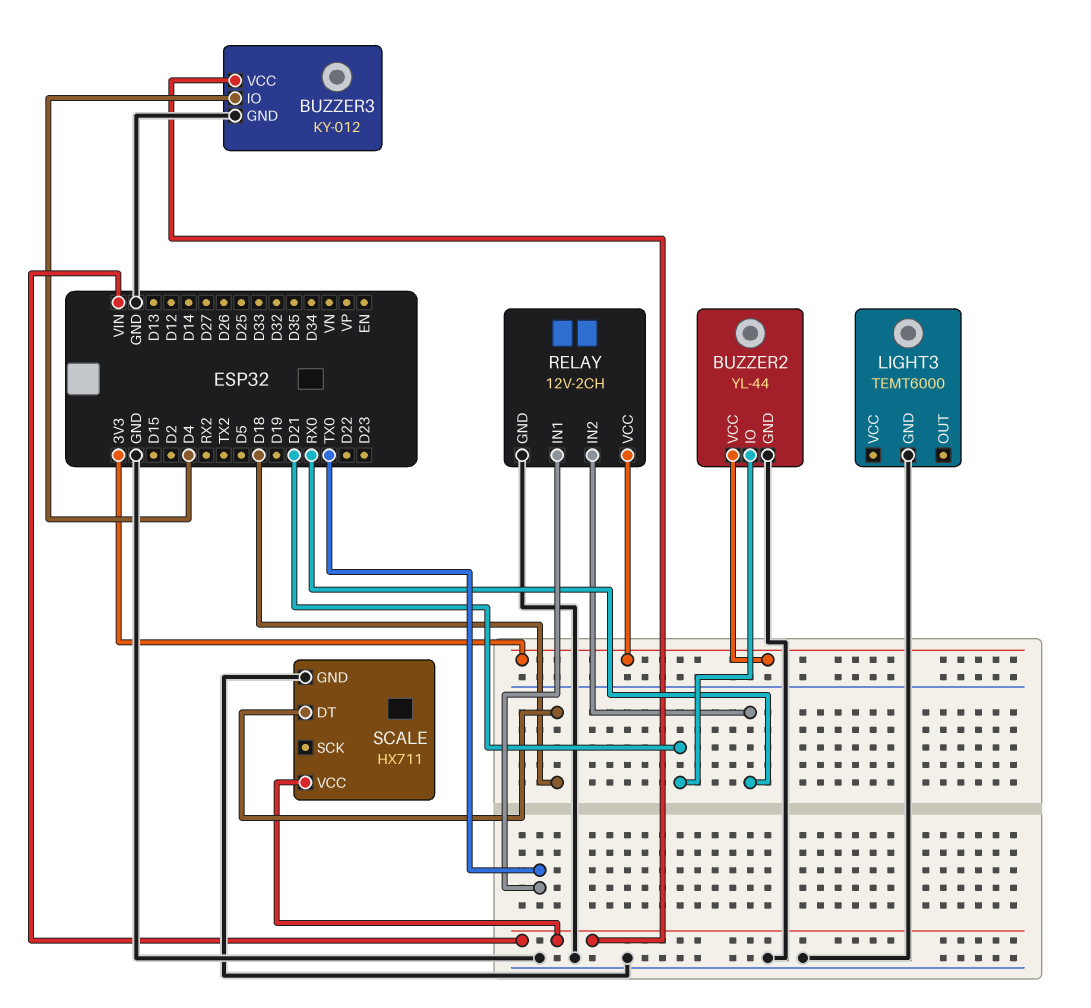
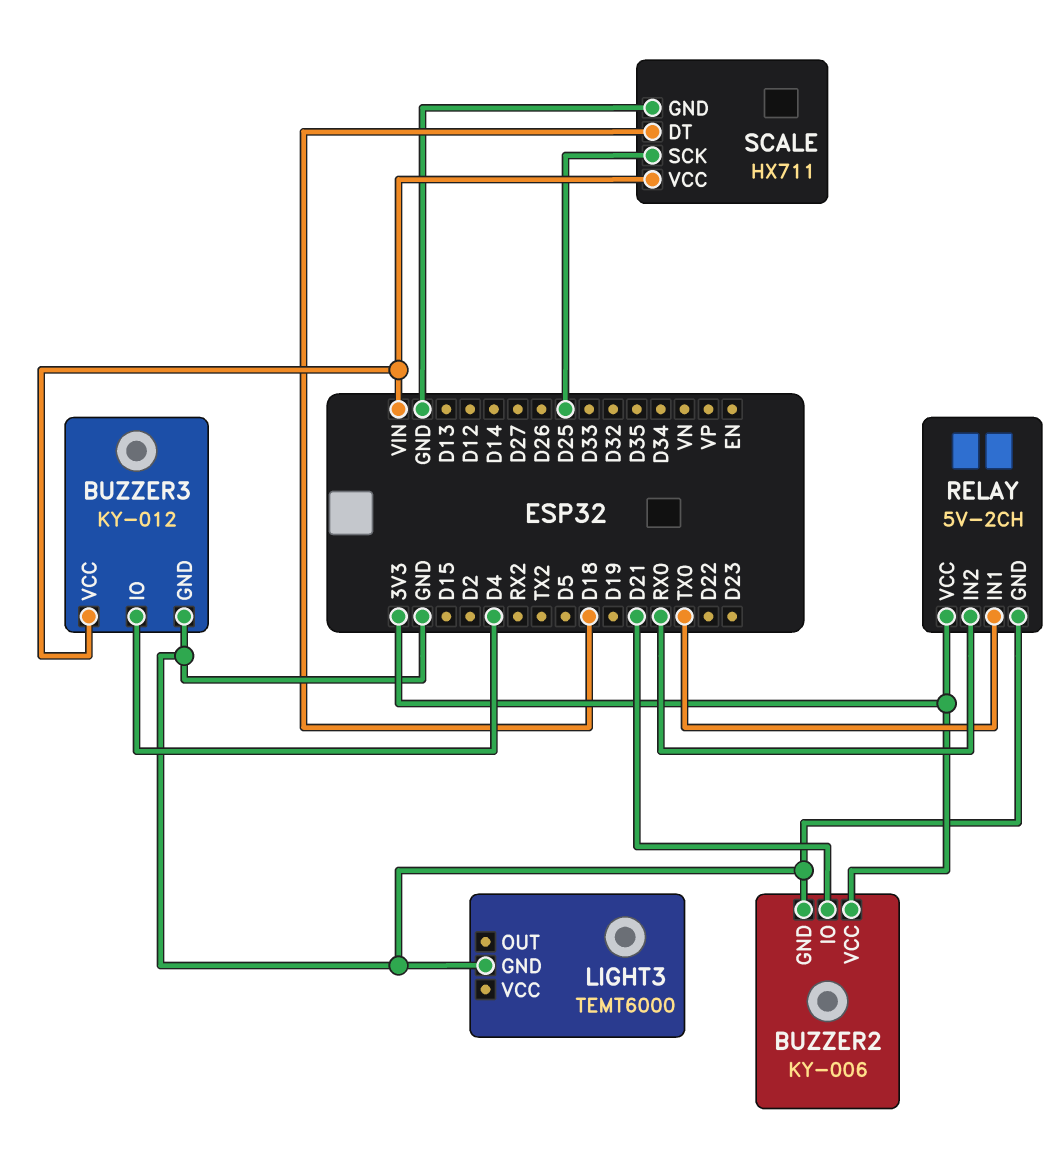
BUZZER2: YL-44 -> KY-006
RELAY: 12V-2CH -> 5V-2CH
SCALE pin SCK: none -> D25

